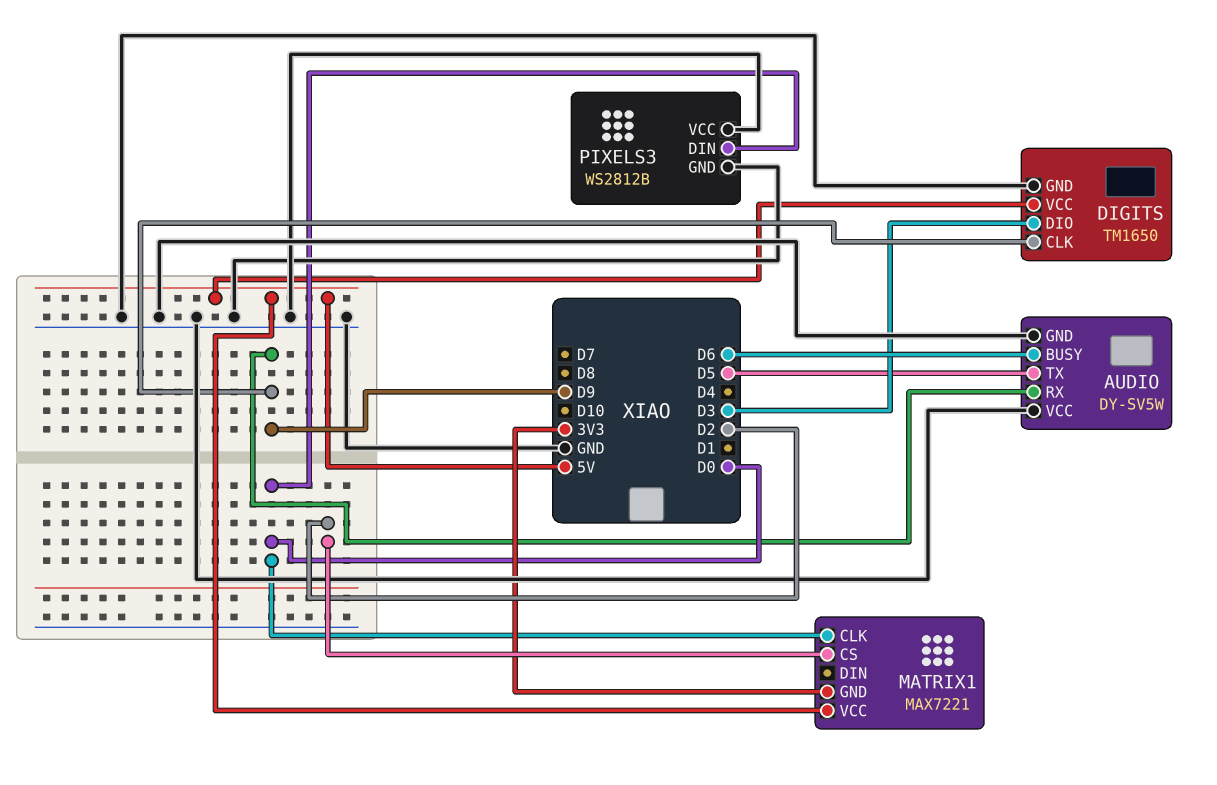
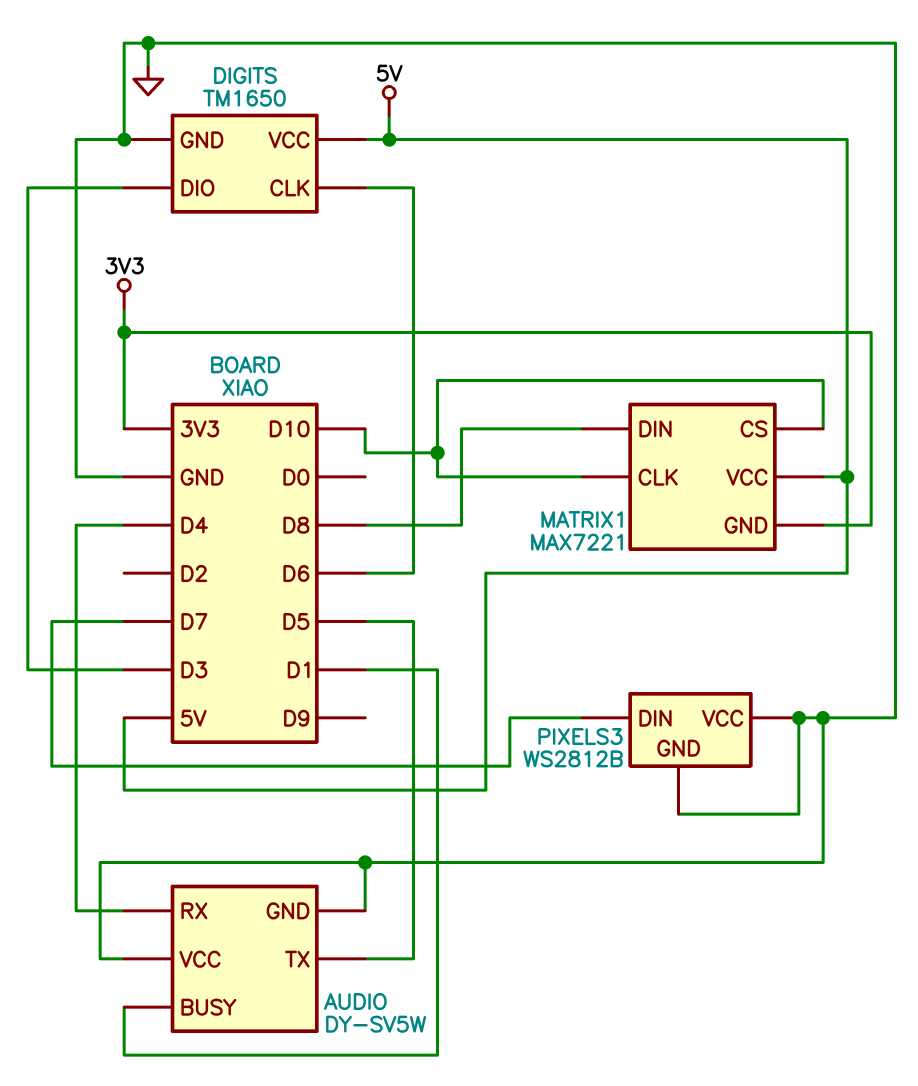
AUDIO pin BUSY: D6 -> D1
AUDIO pin RX: D9 -> D4
DIGITS pin CLK: D9 -> D6
MATRIX1 pin CLK: D0 -> D10
MATRIX1 pin CS: D2 -> D10
MATRIX1 pin DIN: none -> D8
PIXELS3 pin DIN: D0 -> D7

